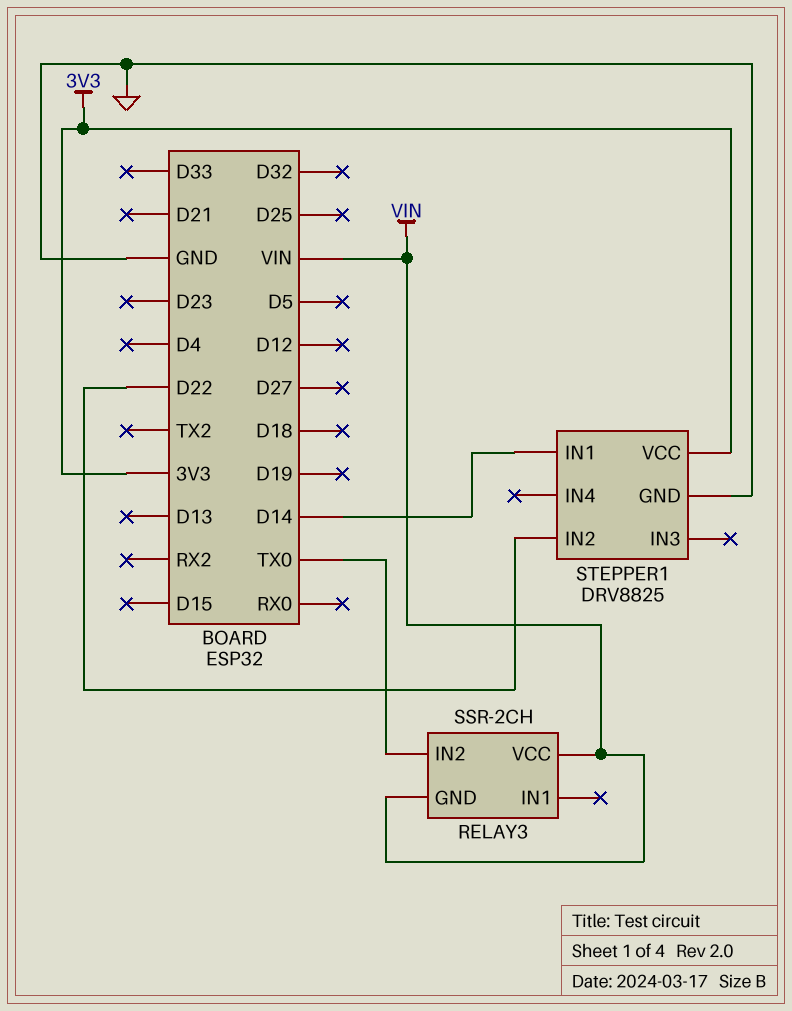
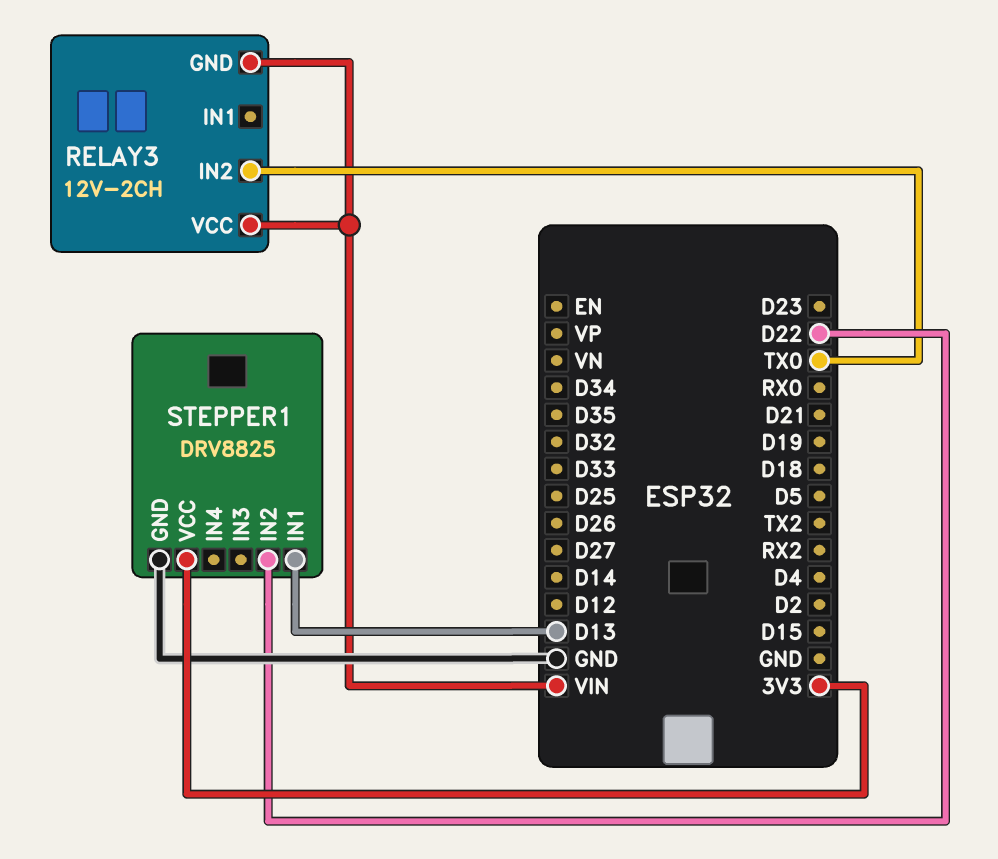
RELAY3: SSR-2CH -> 12V-2CH
STEPPER1 pin IN1: D14 -> D13

